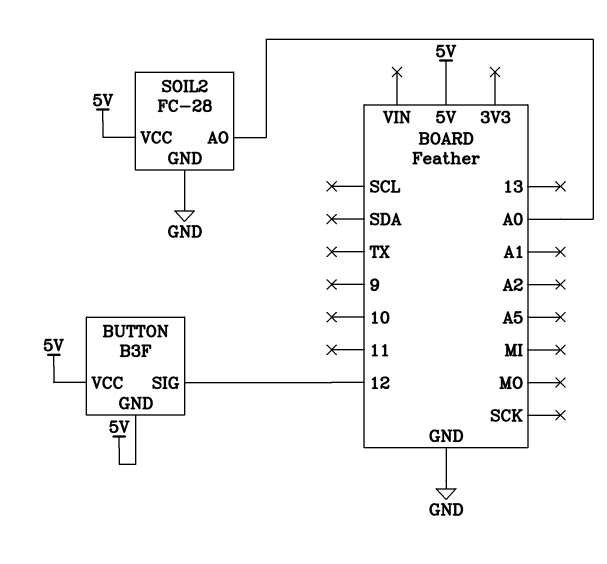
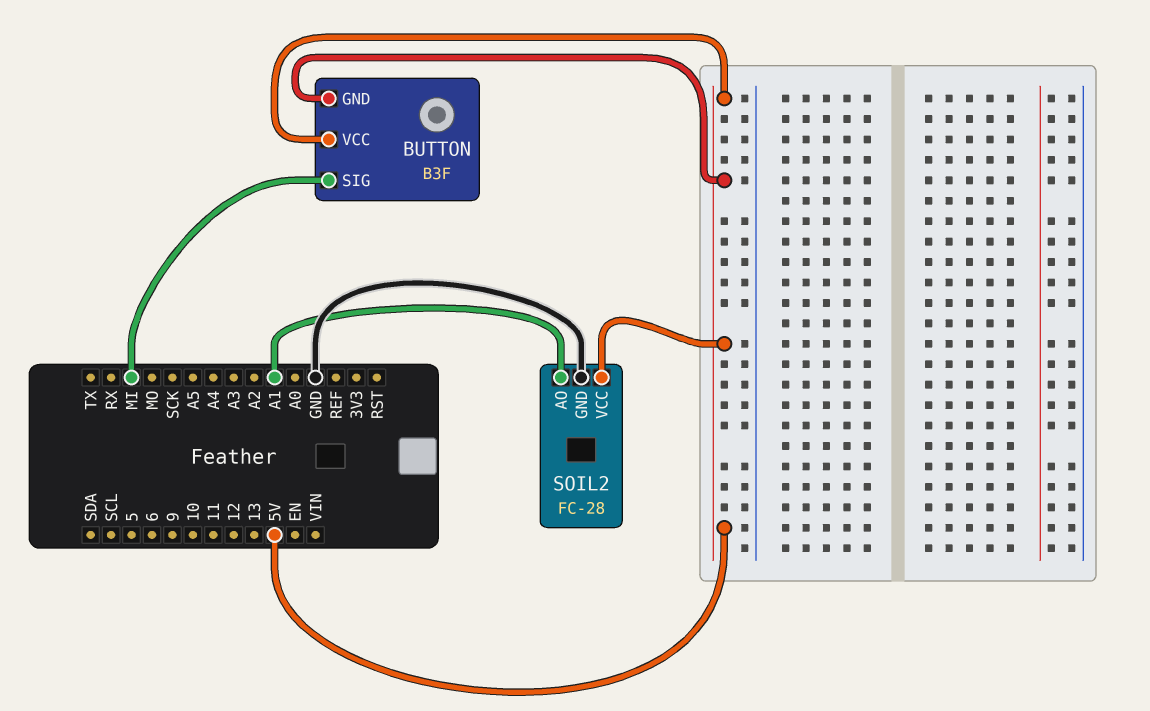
BUTTON pin SIG: 12 -> MI
SOIL2 pin AO: A0 -> A1

